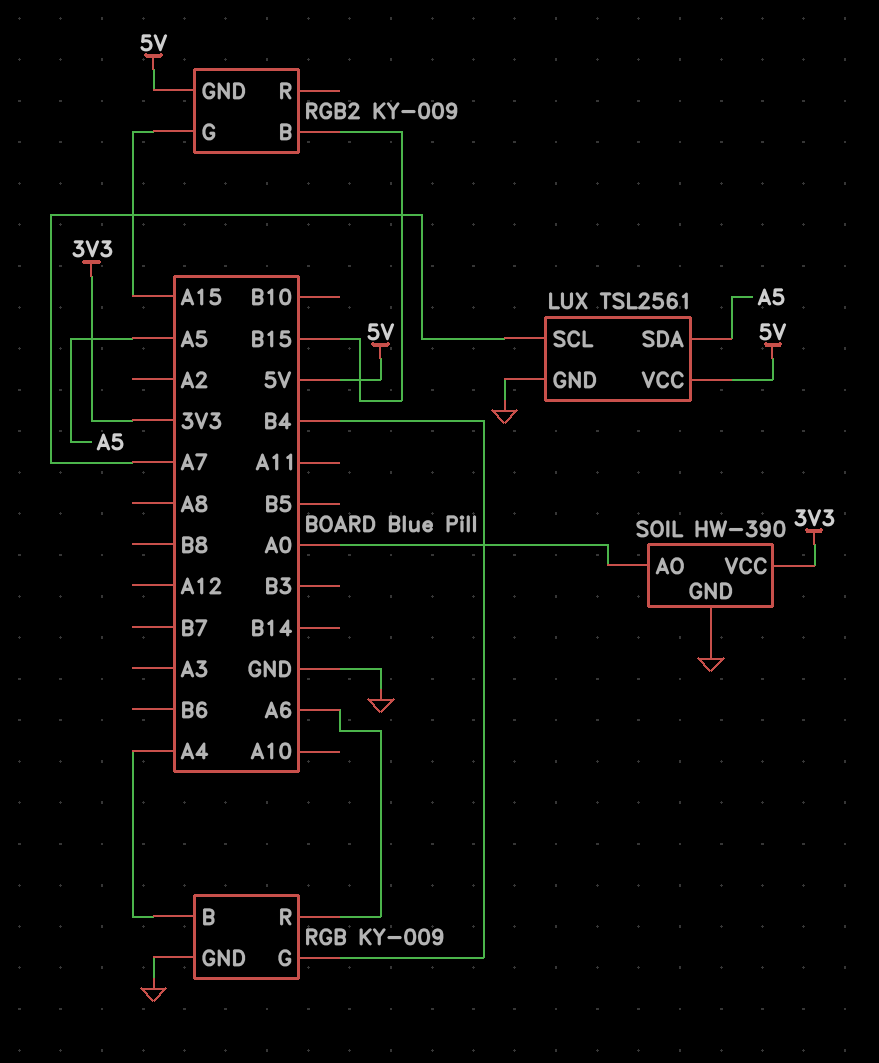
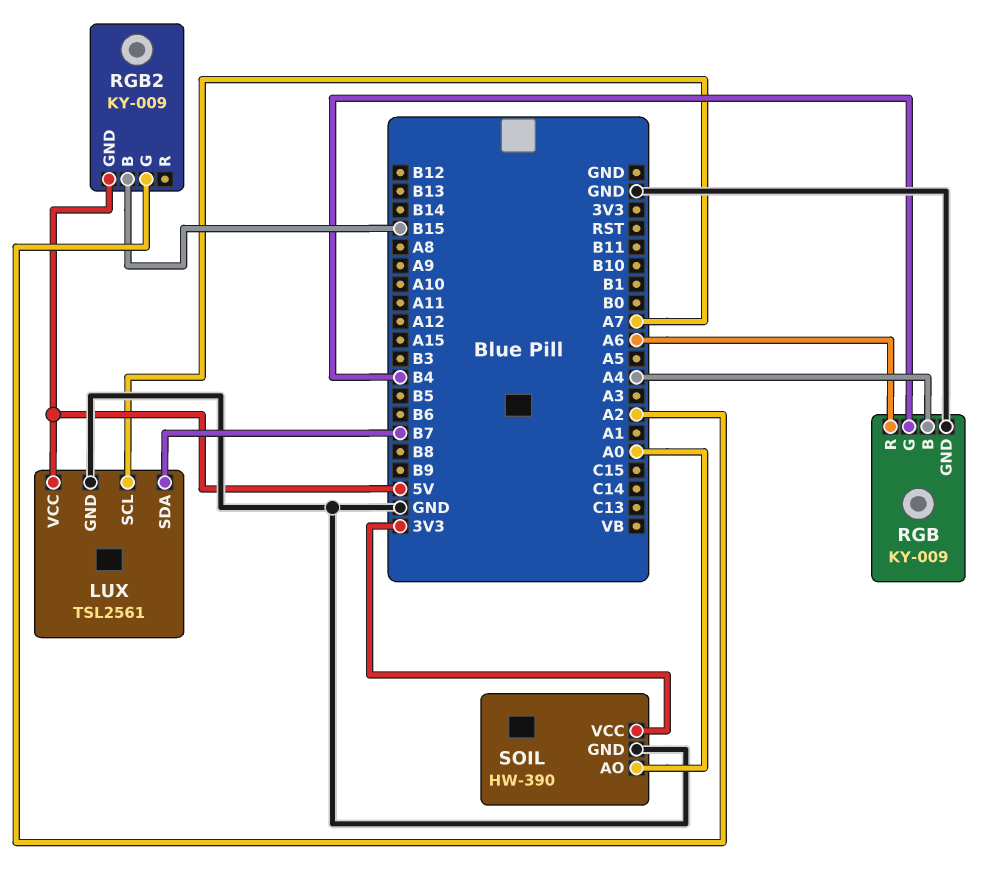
LUX pin SDA: A5 -> B7
RGB2 pin G: A15 -> A2

